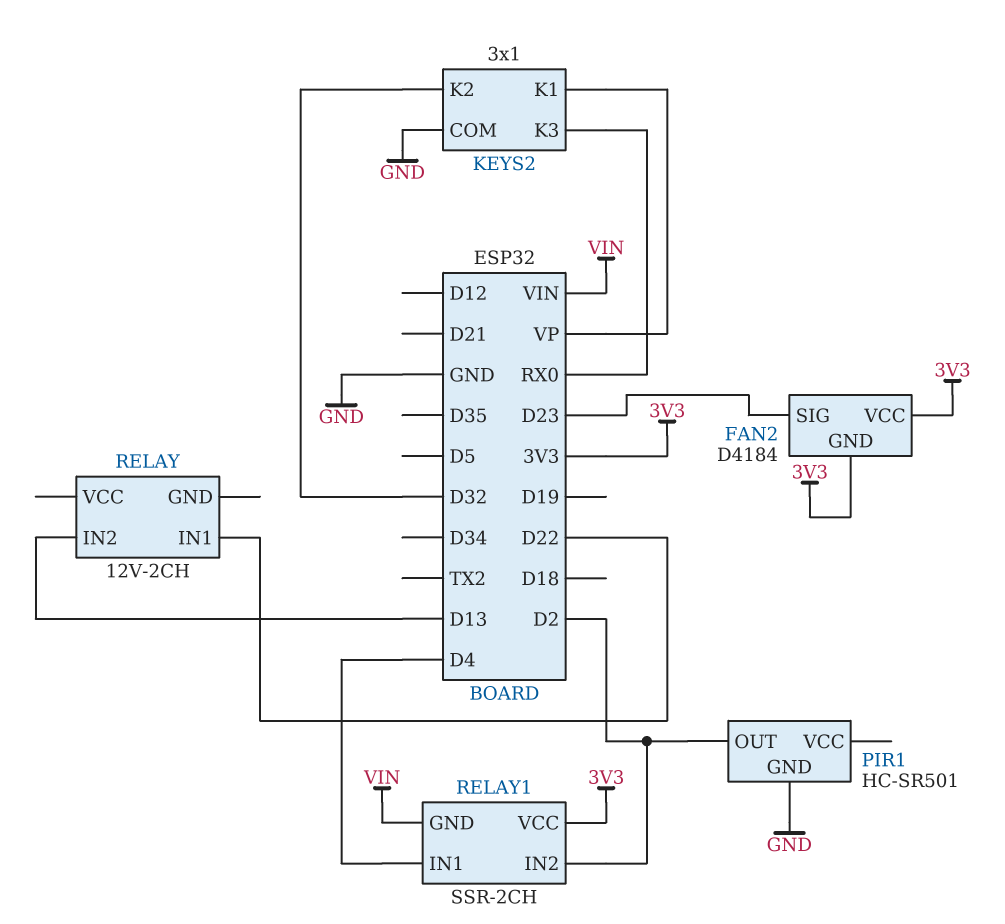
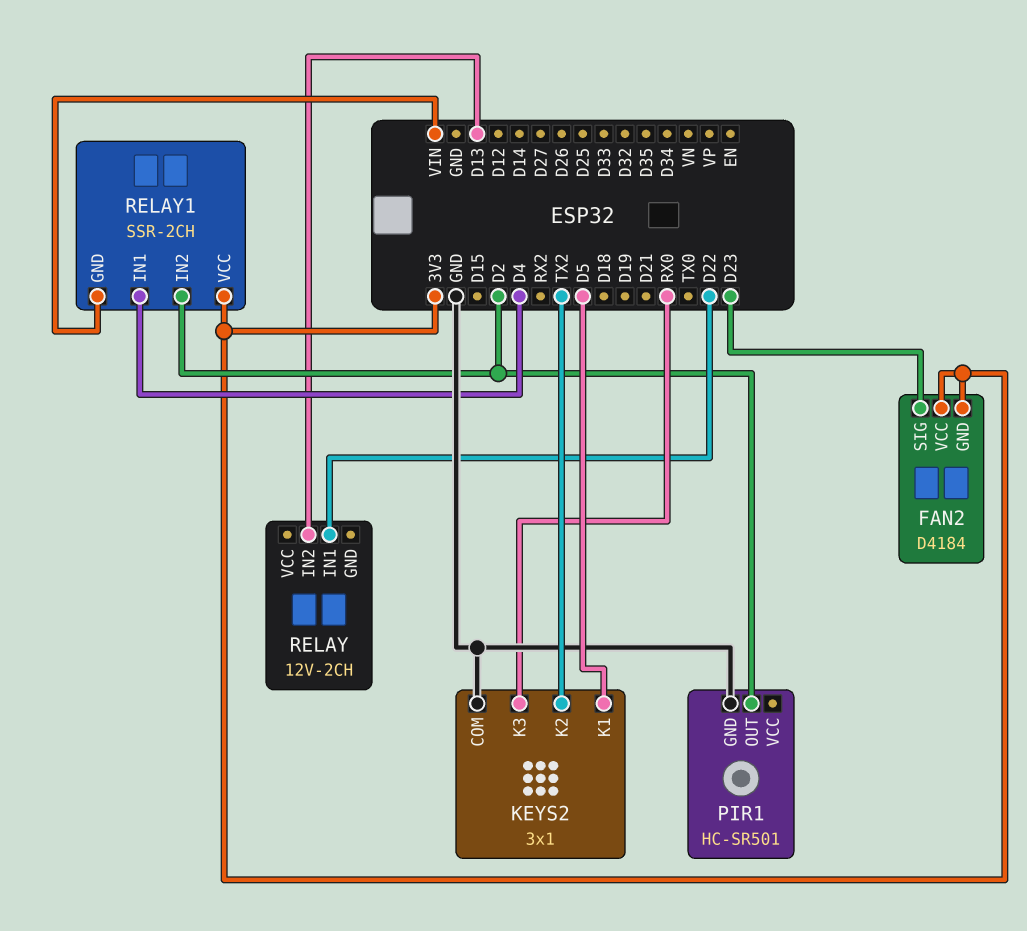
KEYS2 pin K1: VP -> D5
KEYS2 pin K2: D32 -> TX2

